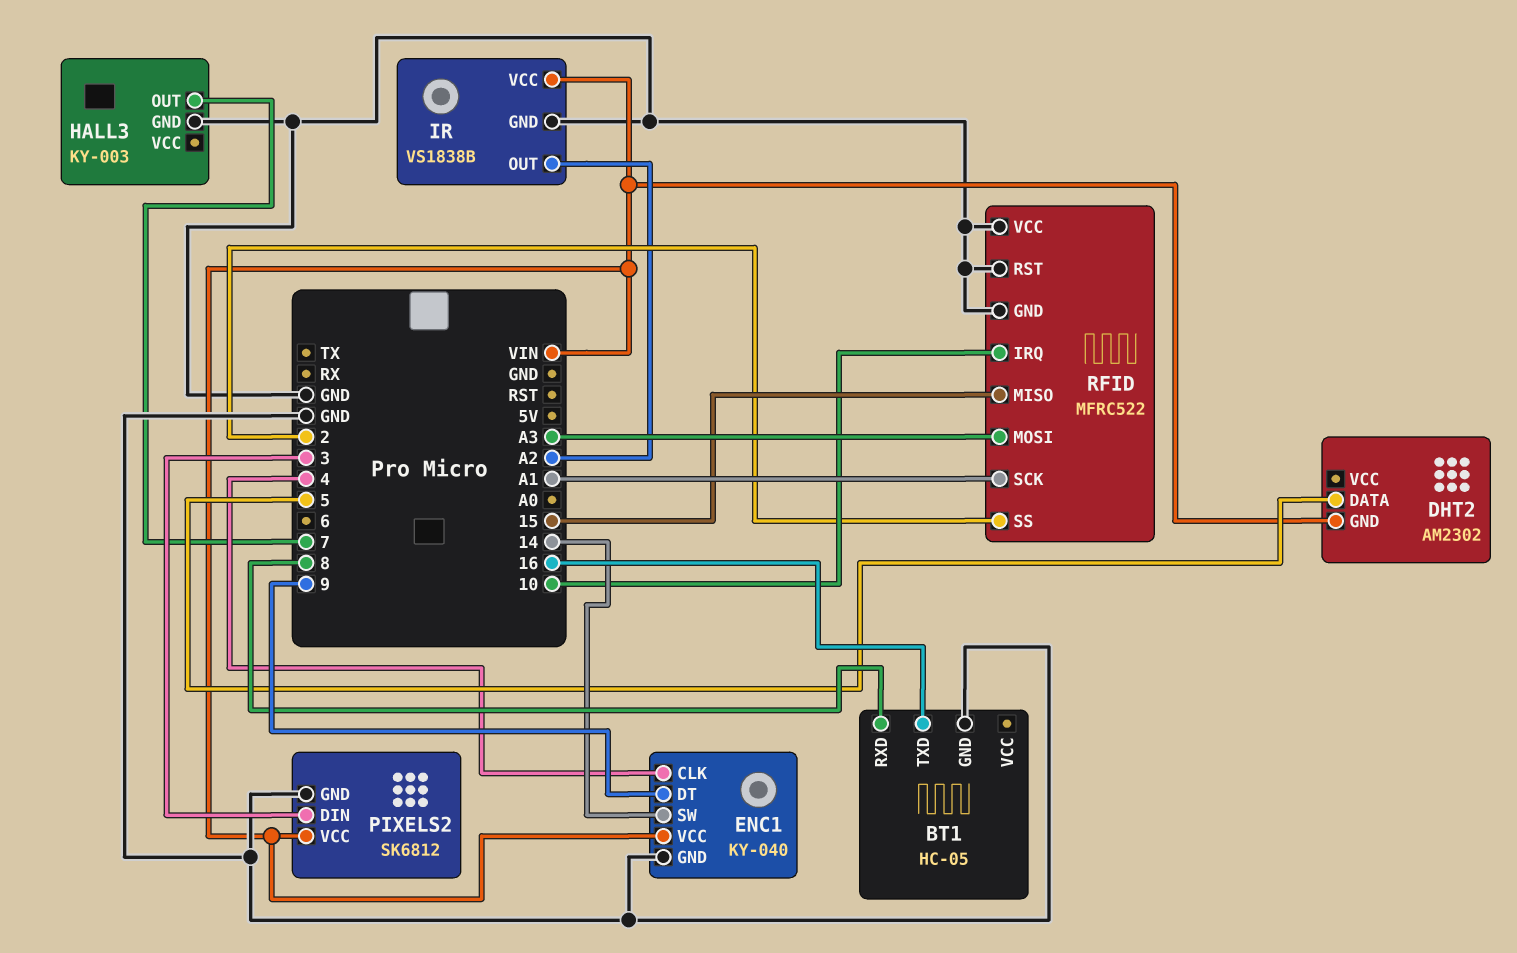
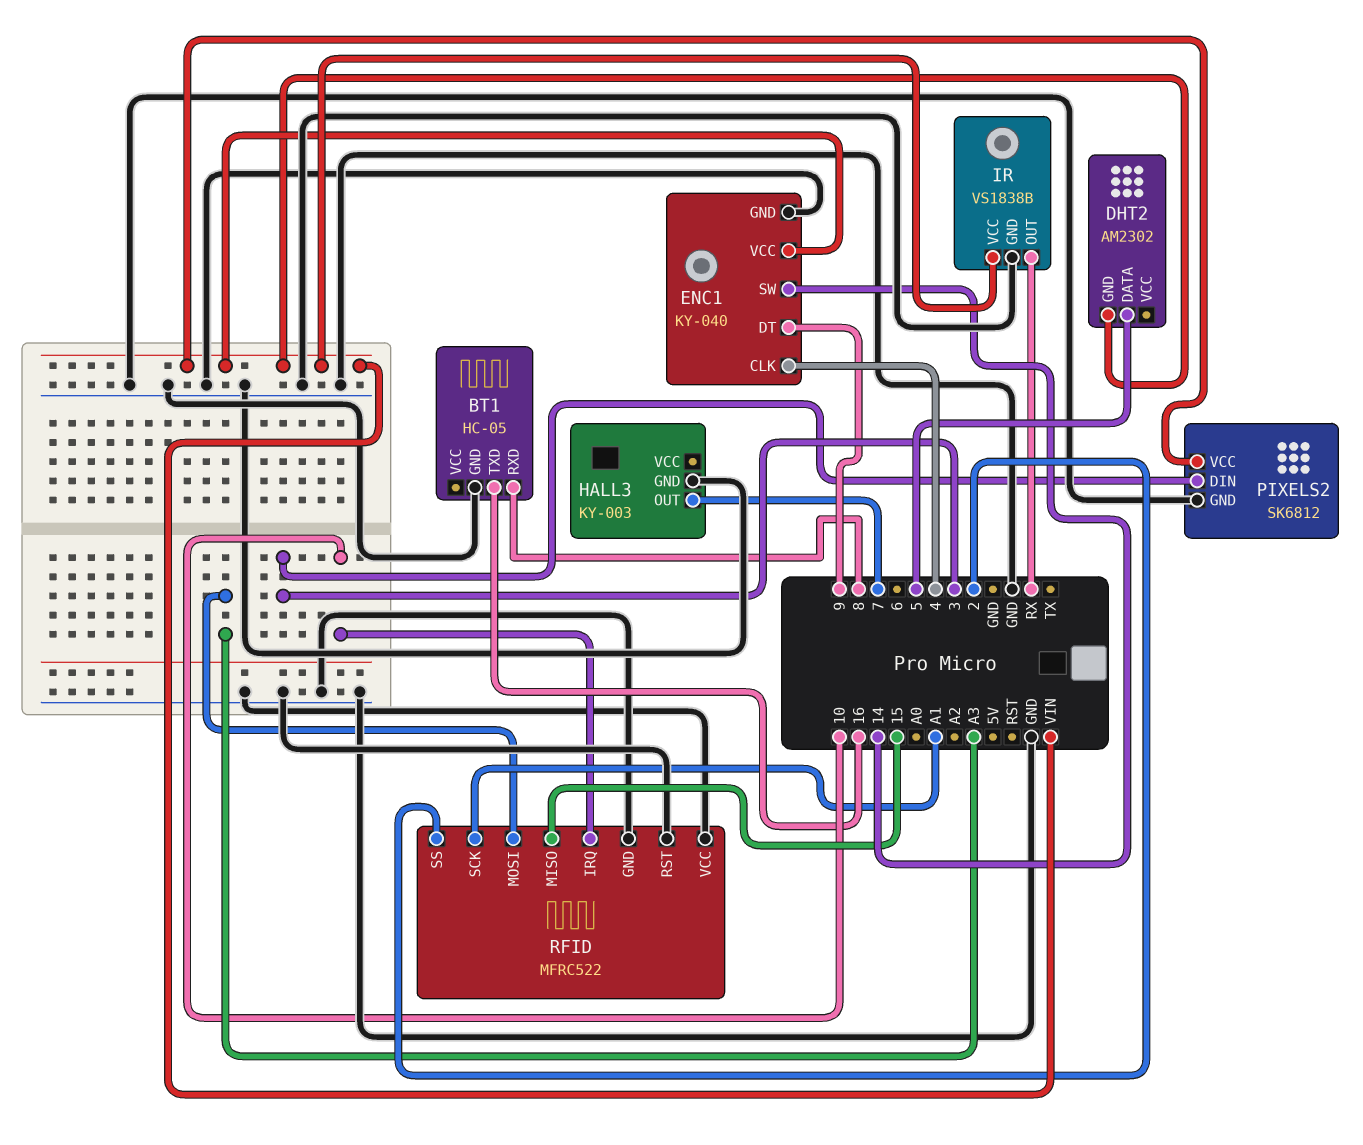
IR pin OUT: A2 -> RX

